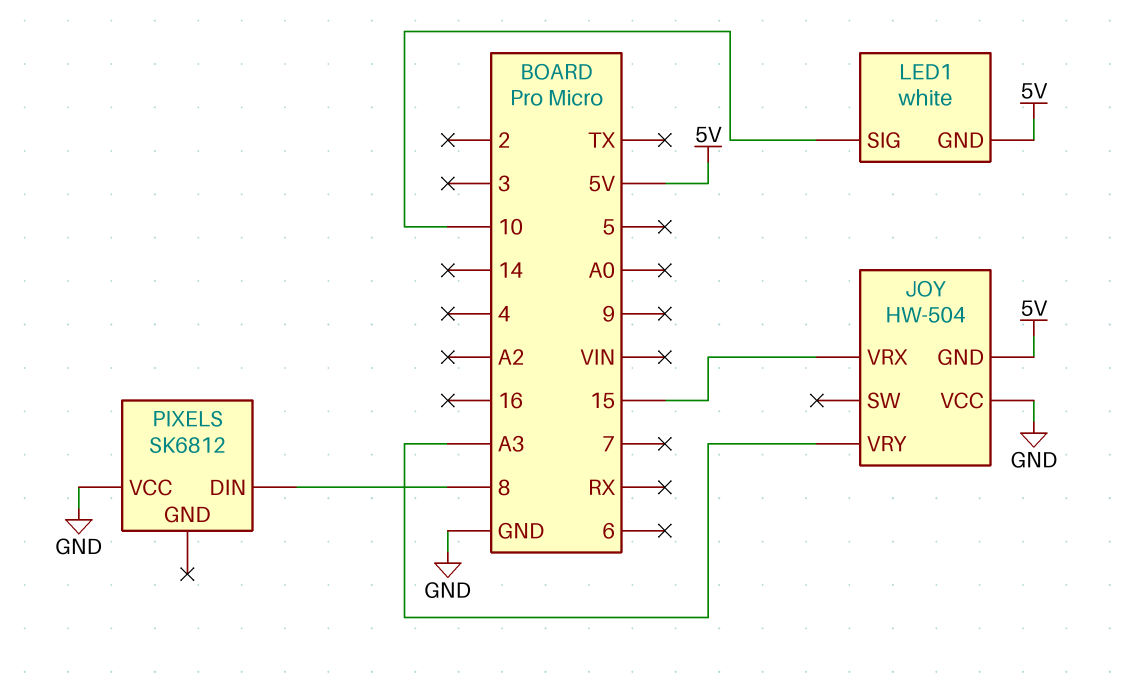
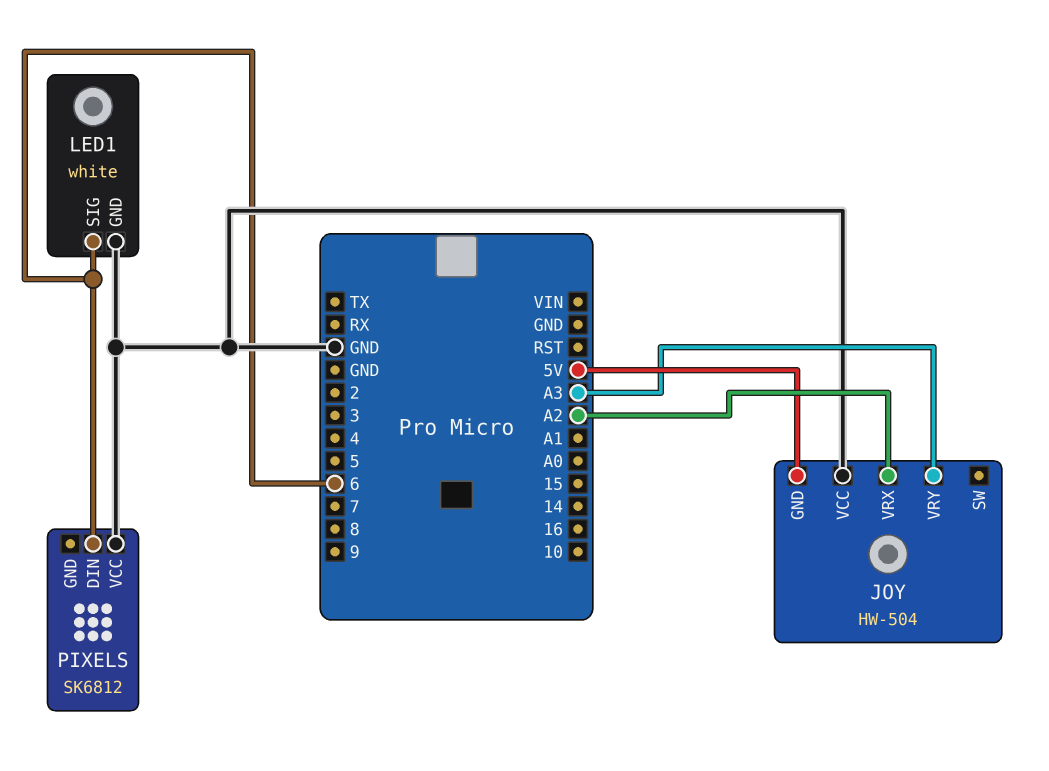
JOY pin VRX: 15 -> A2
LED1 pin GND: 5V -> GND
LED1 pin SIG: 10 -> 6
PIXELS pin DIN: 8 -> 6

